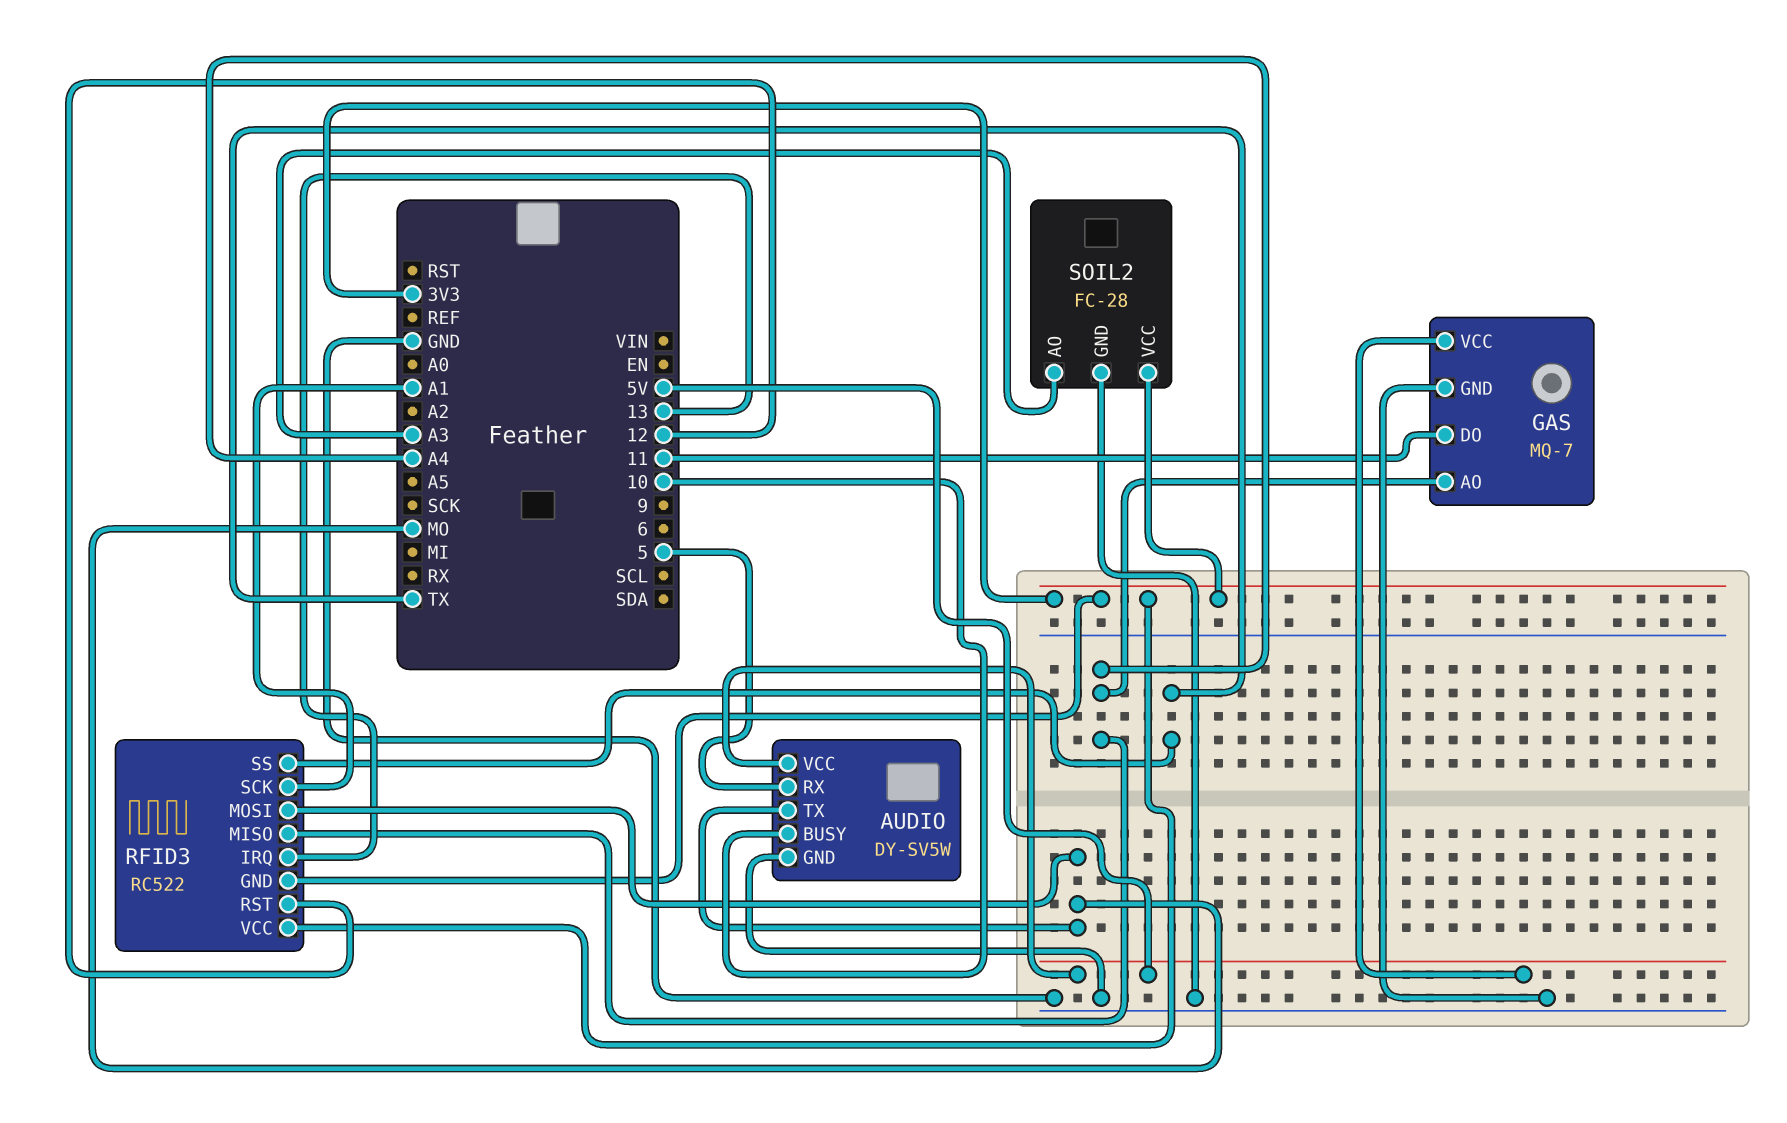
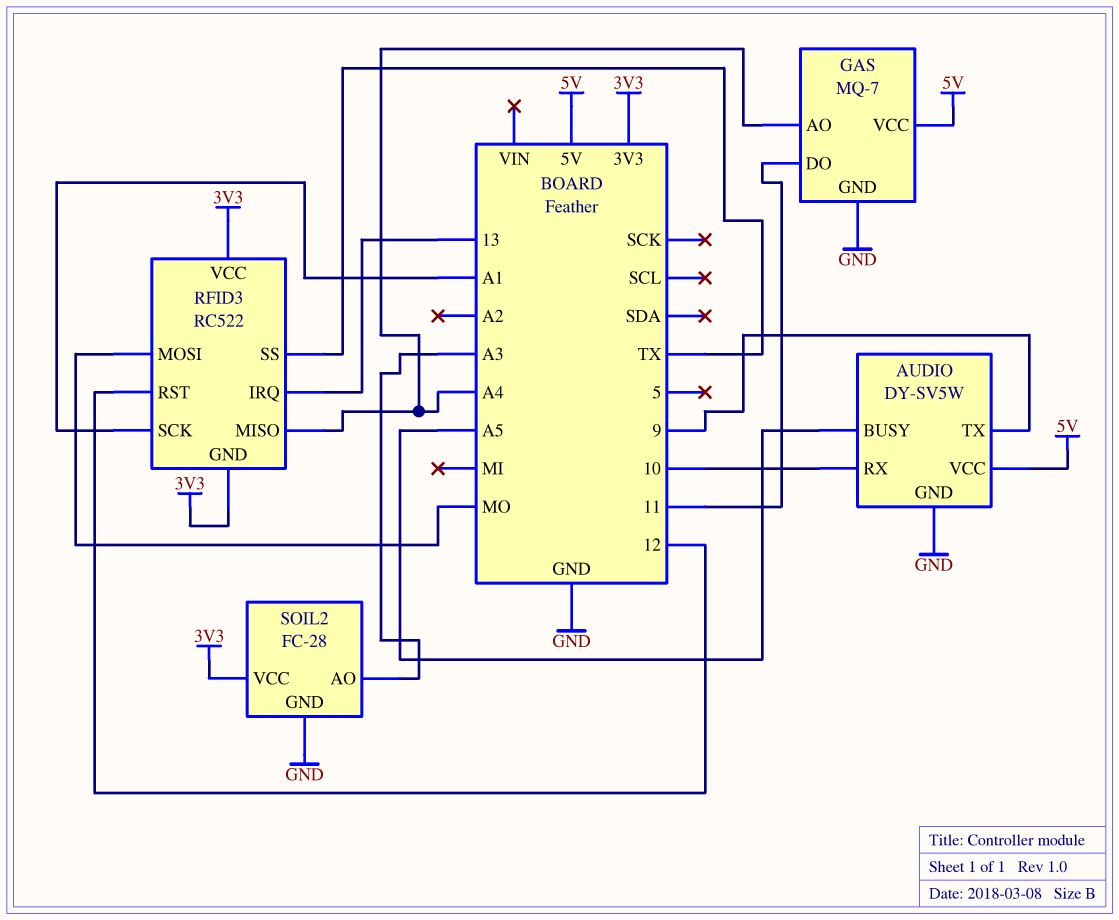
AUDIO pin BUSY: 10 -> A5
AUDIO pin RX: 5 -> 10
AUDIO pin TX: MO -> 9

